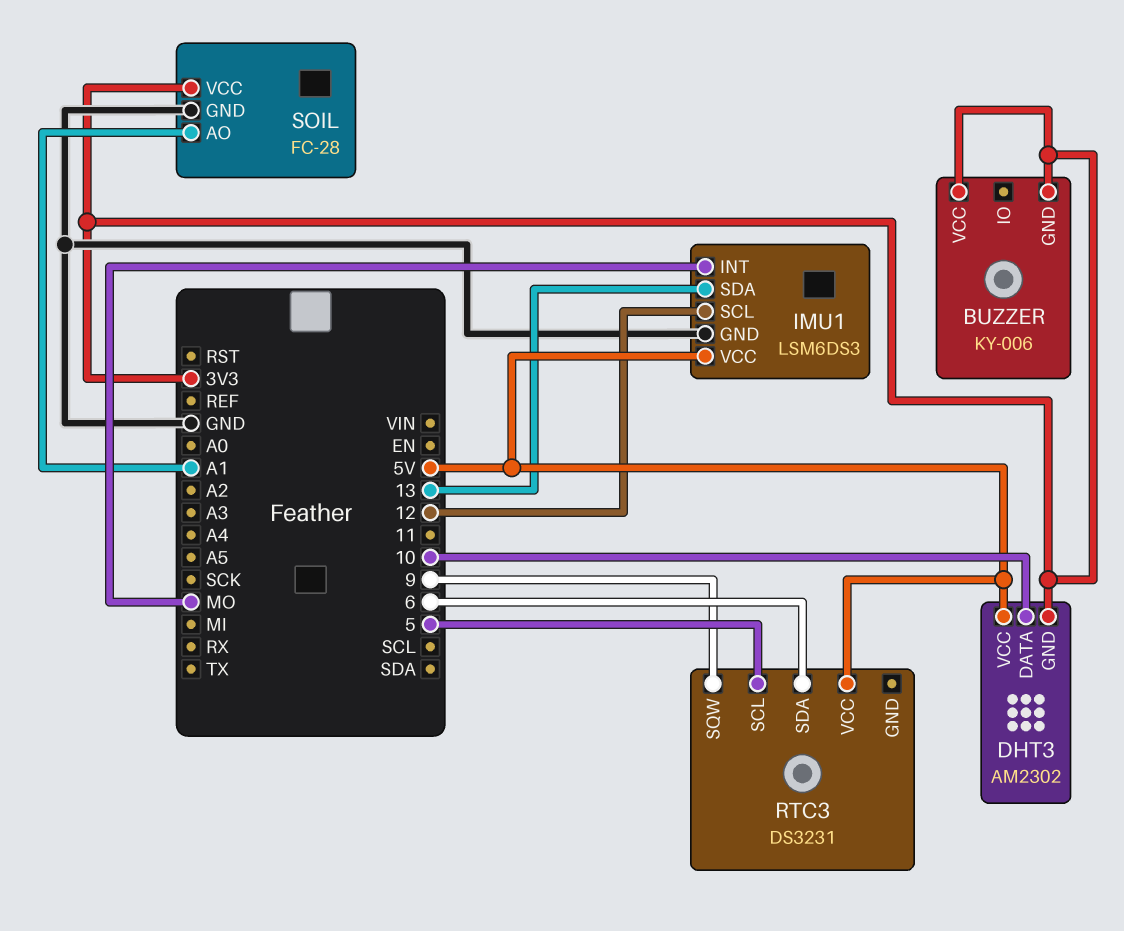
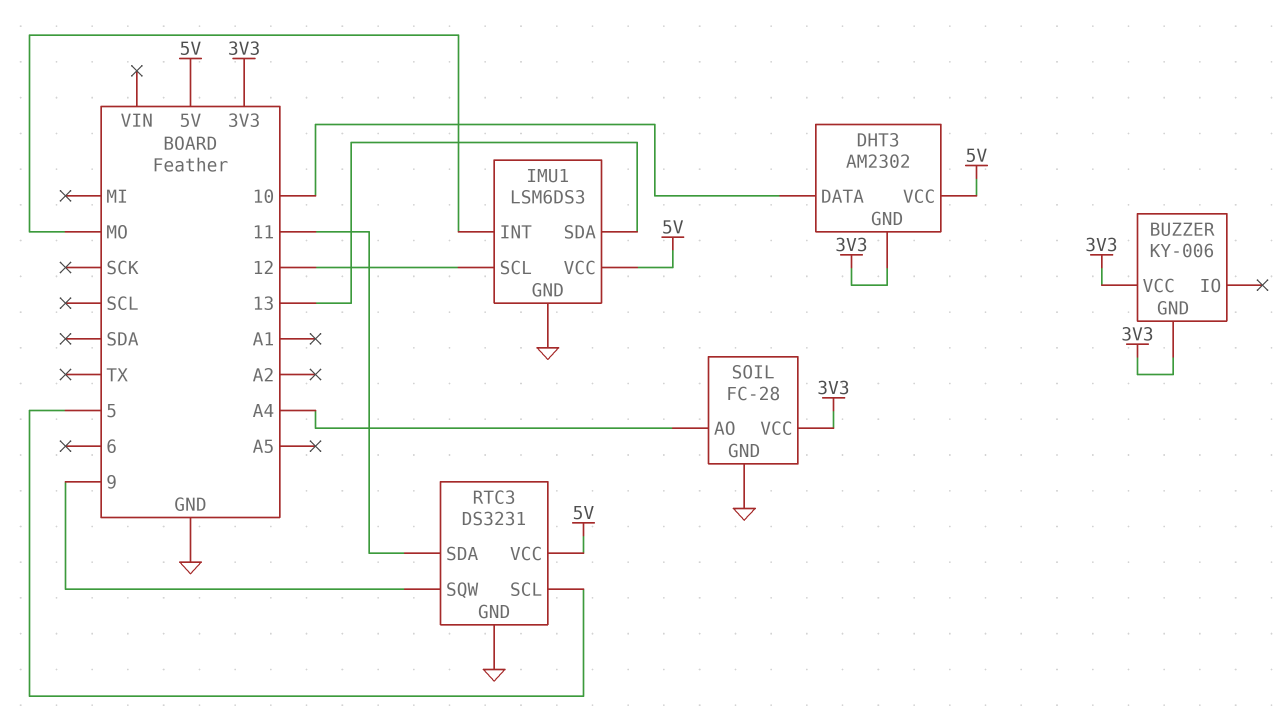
RTC3 pin GND: none -> GND
RTC3 pin SDA: 6 -> 11
SOIL pin AO: A1 -> A4

